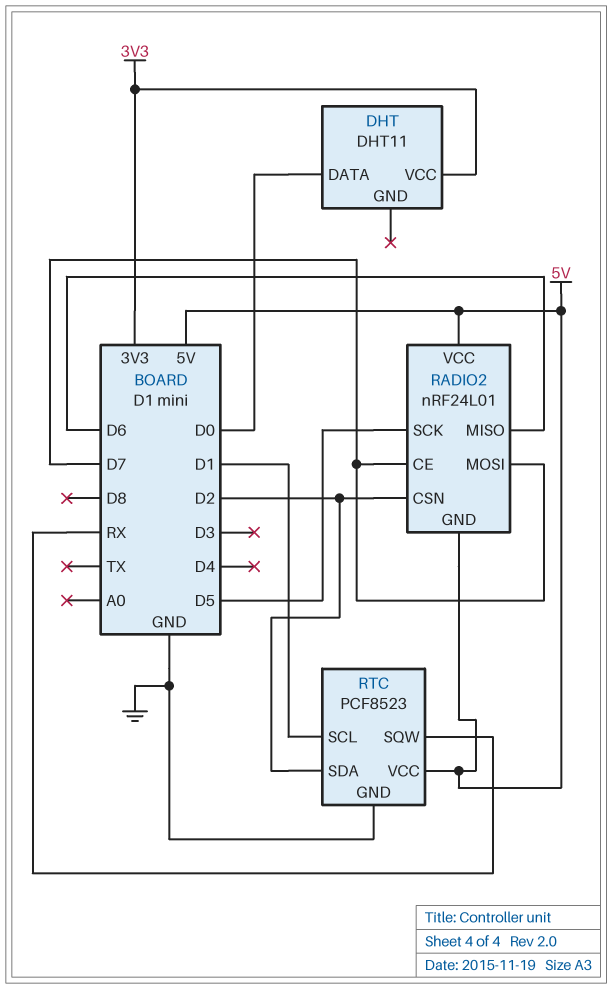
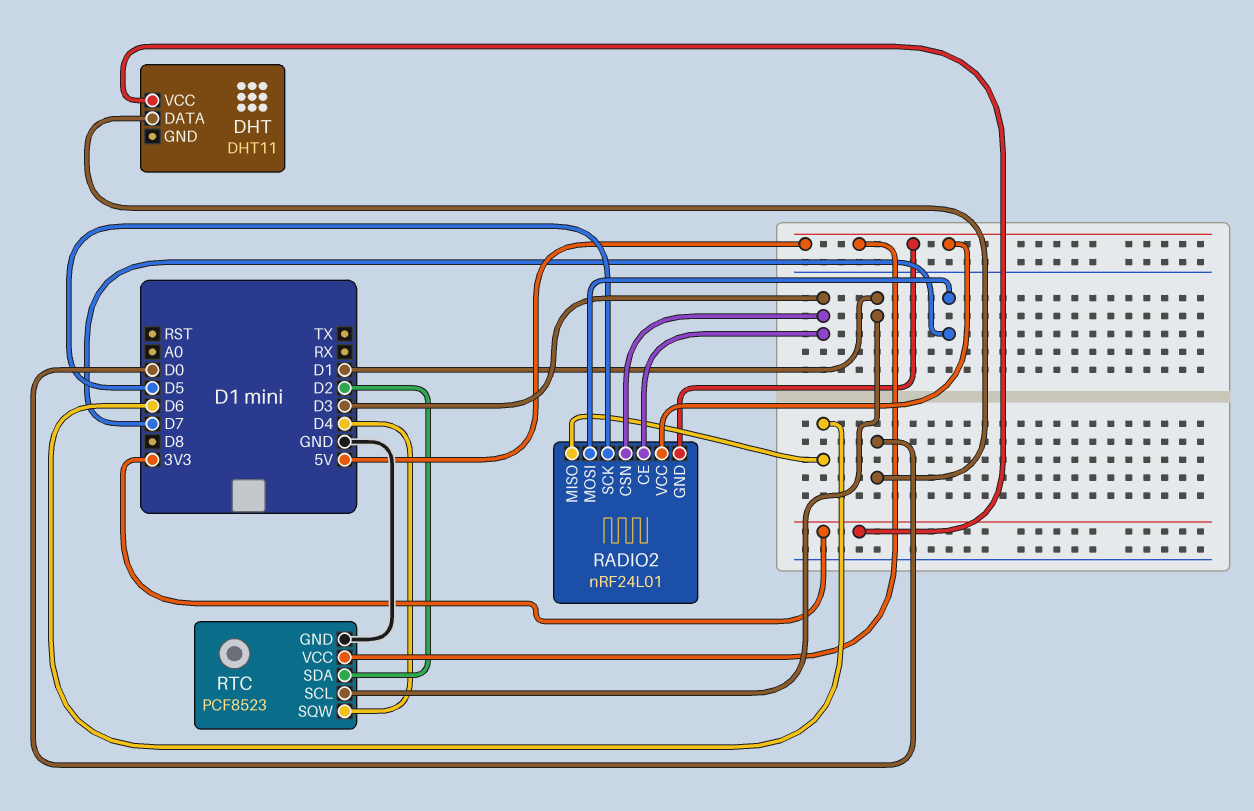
RADIO2 pin CE: D7 -> D3
RADIO2 pin CSN: D2 -> D3
RTC pin SQW: RX -> D4

